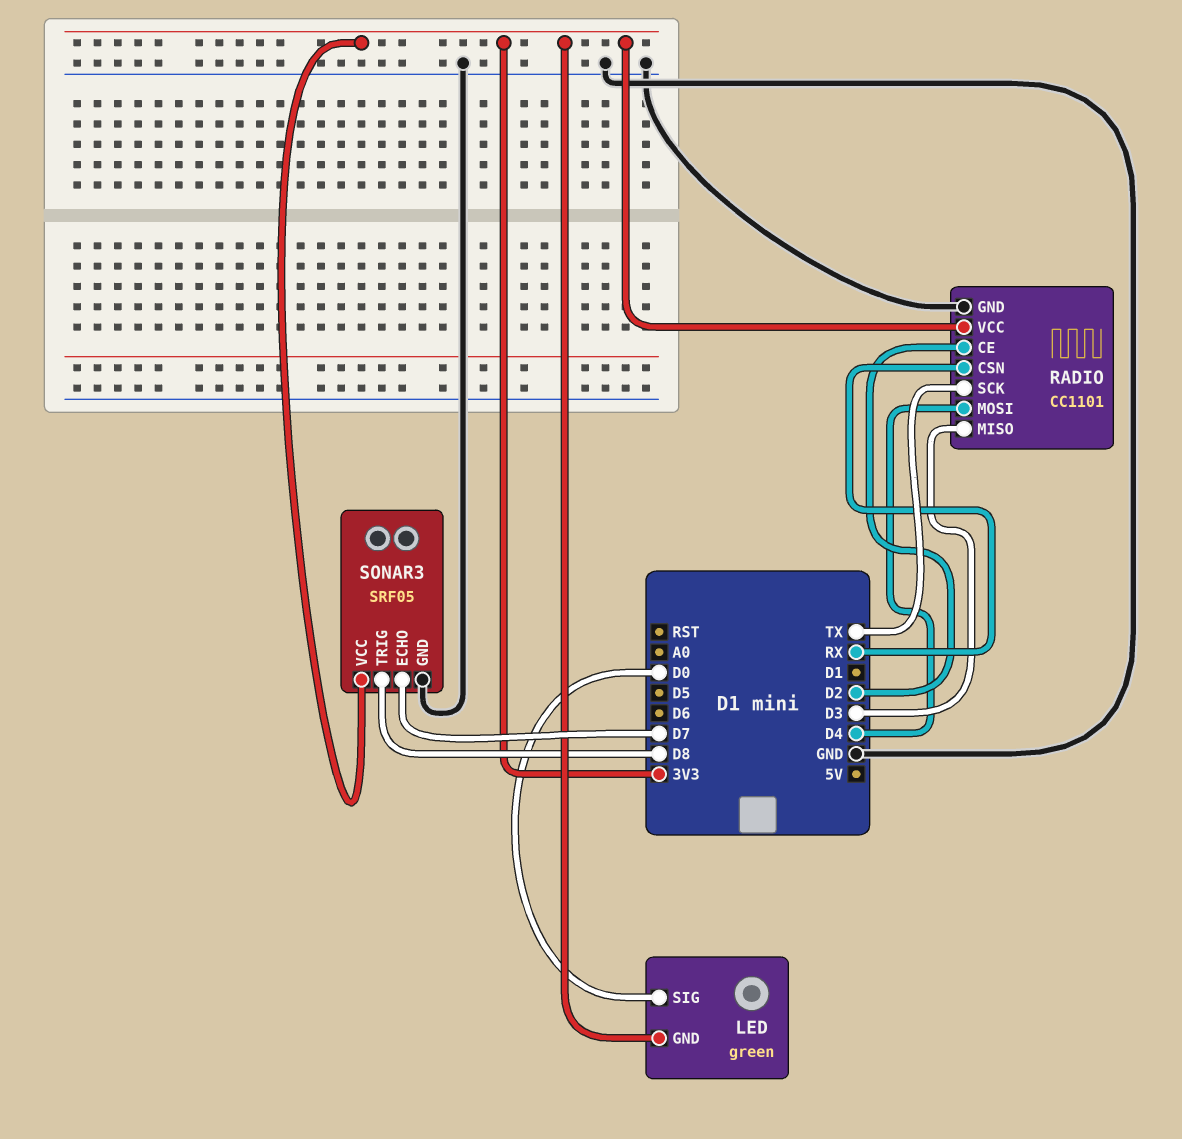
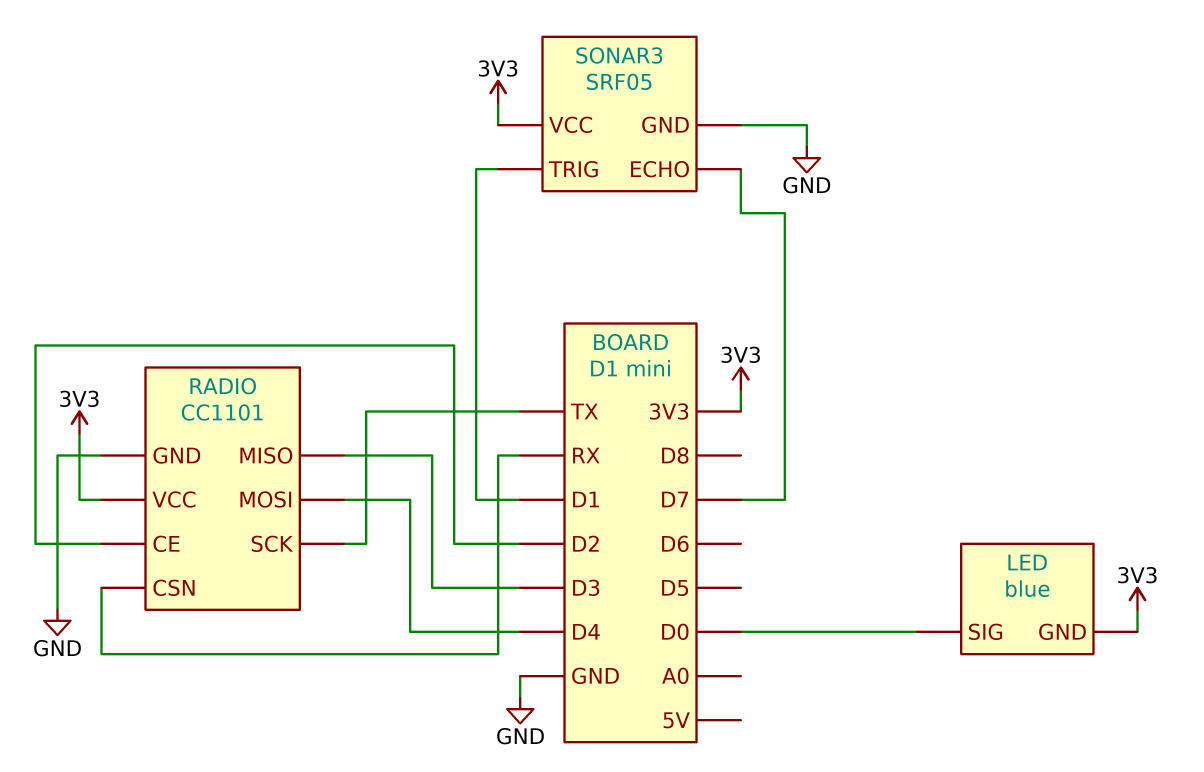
LED: green -> blue
SONAR3 pin TRIG: D8 -> D1

